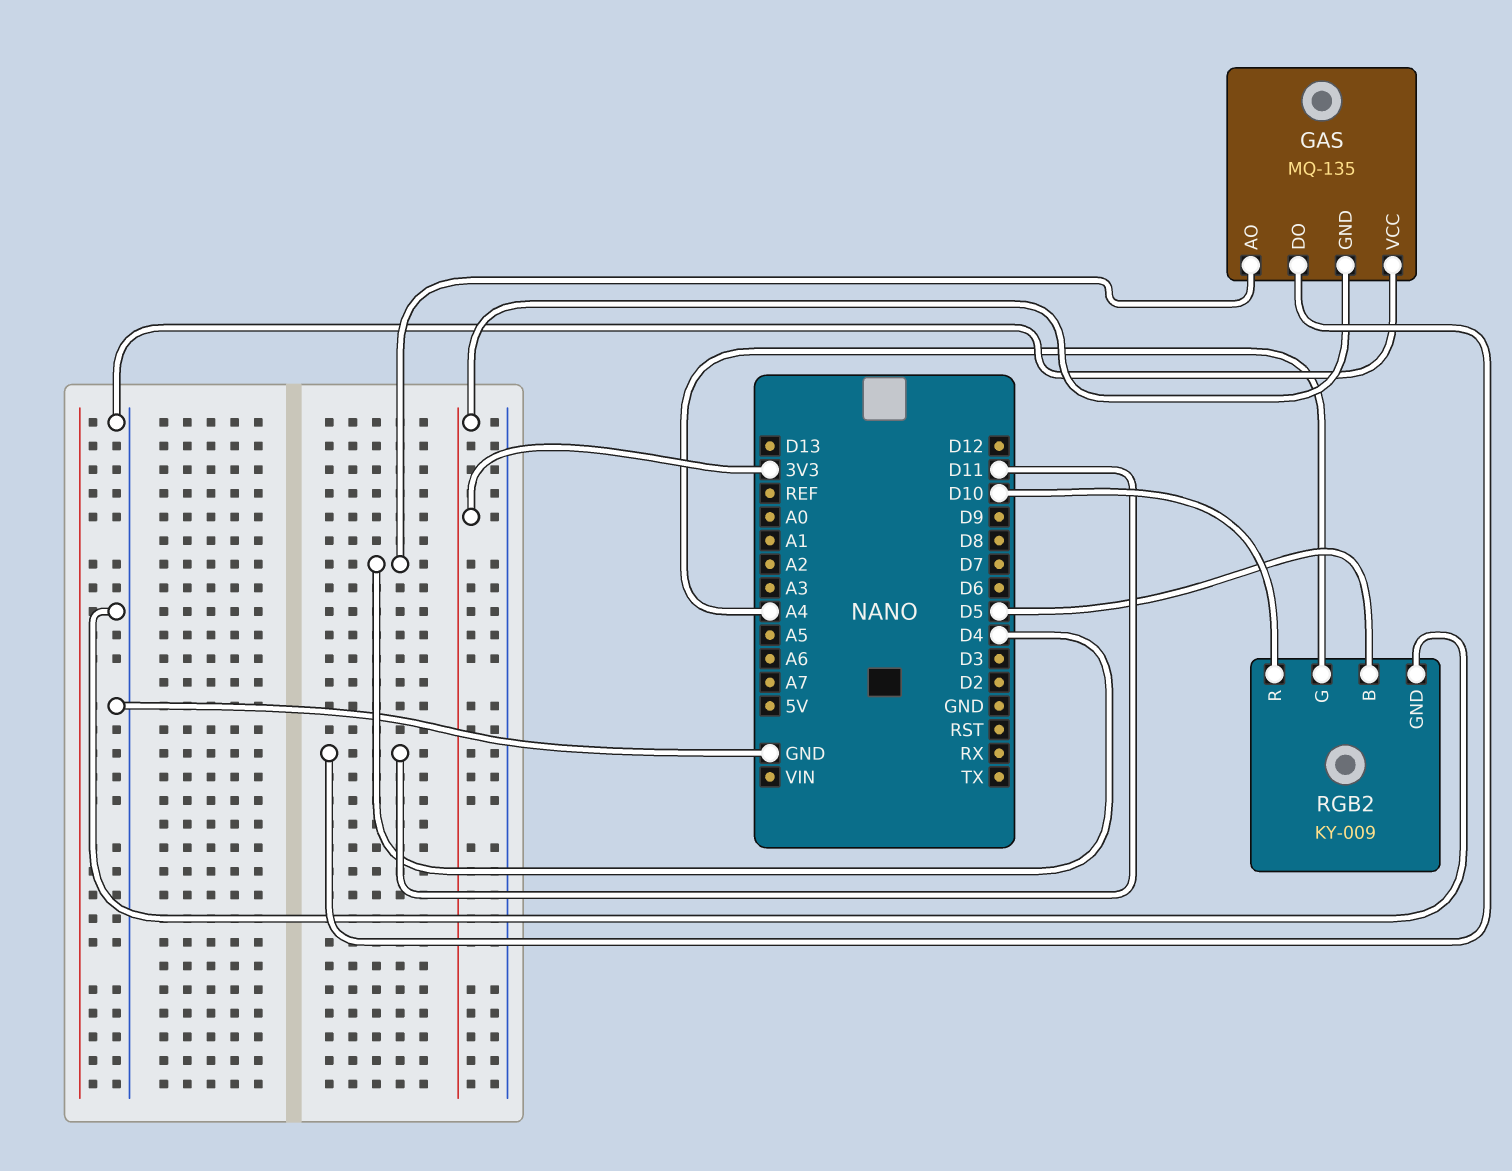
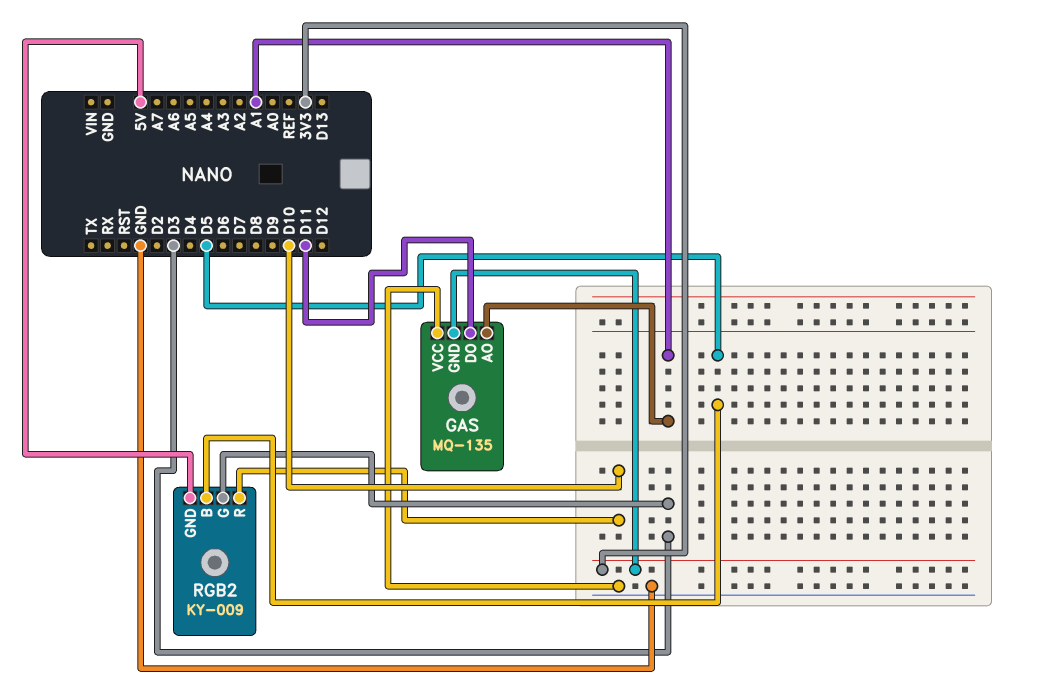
GAS pin AO: D4 -> A1
RGB2 pin G: A4 -> D3
RGB2 pin GND: GND -> 5V

